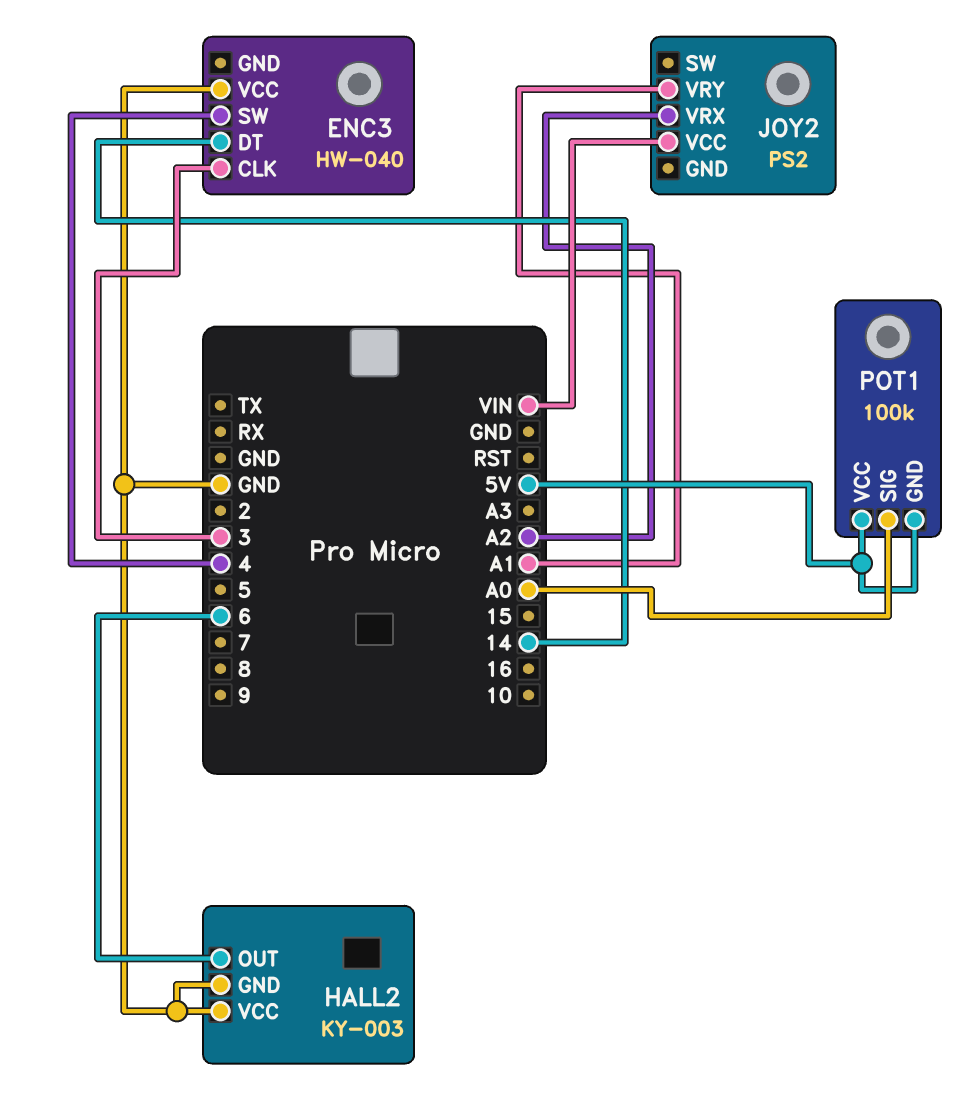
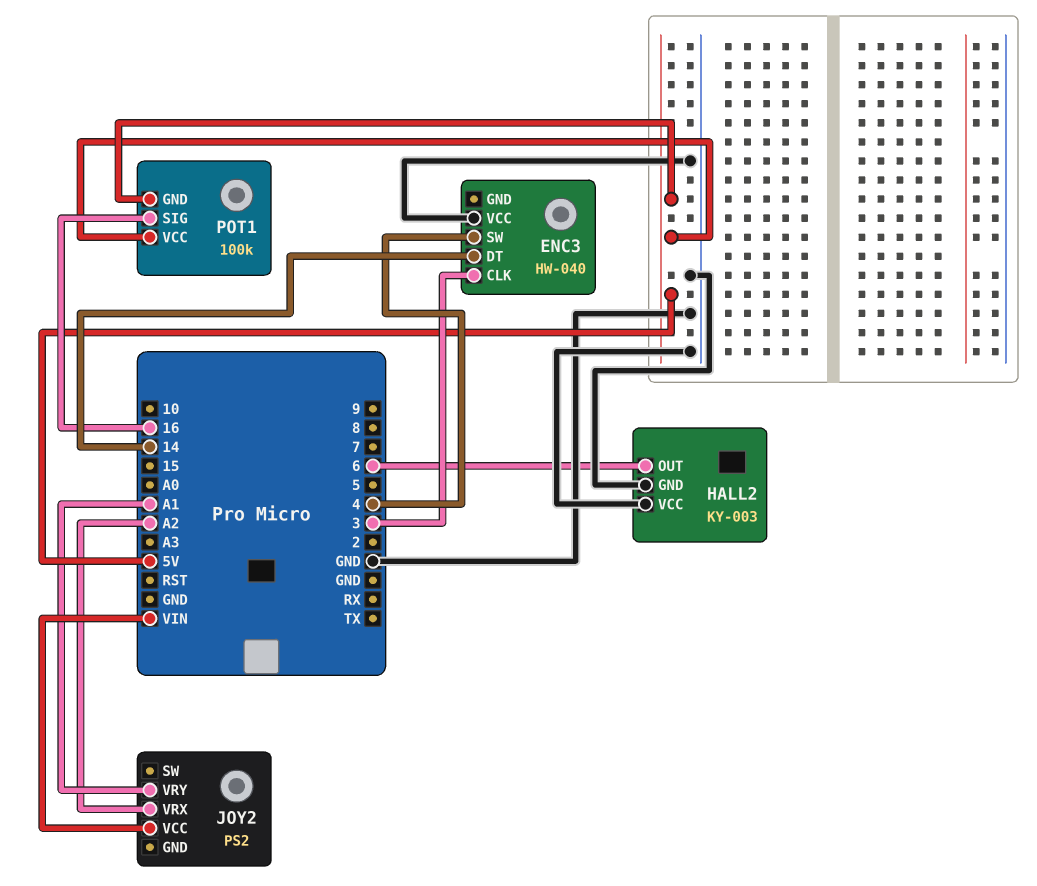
POT1 pin SIG: A0 -> 16

